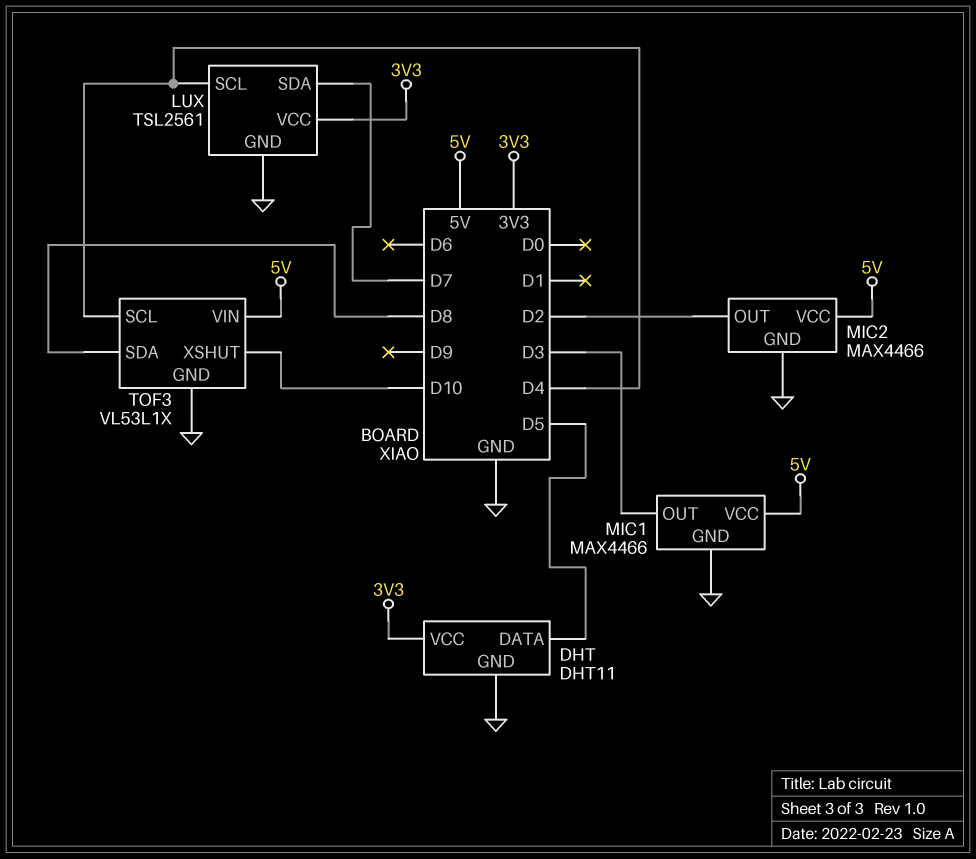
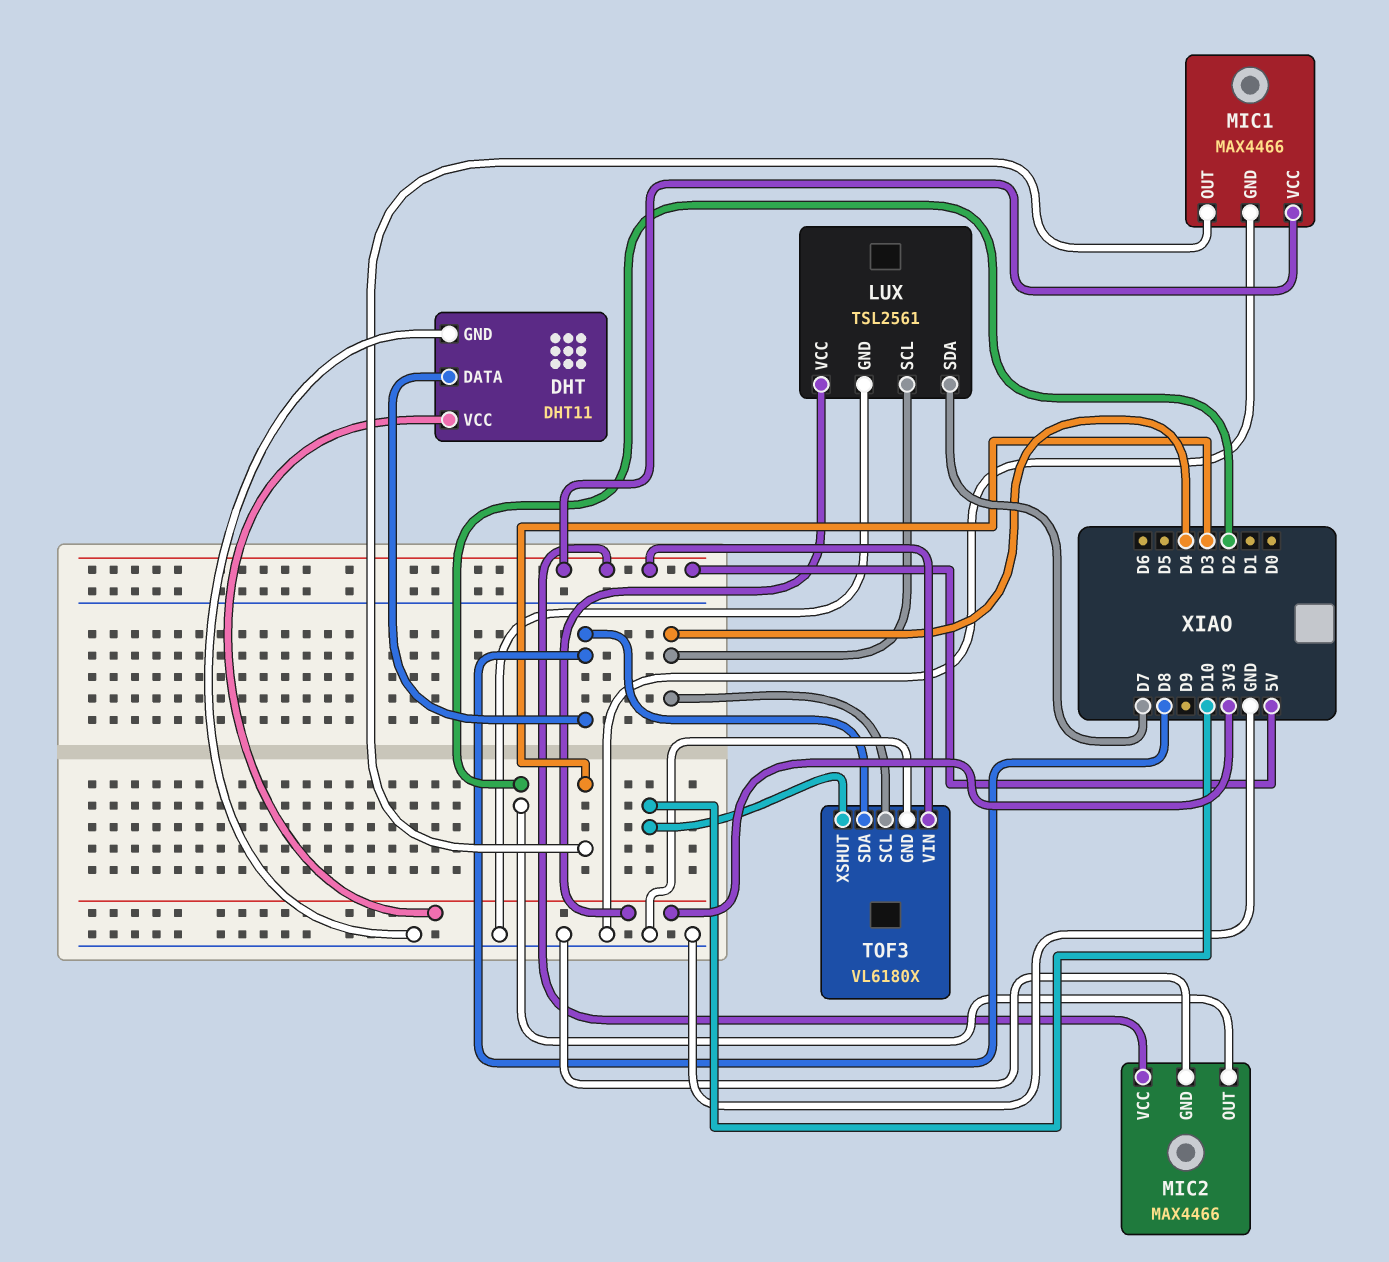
DHT pin DATA: D5 -> D8
TOF3: VL53L1X -> VL6180X

